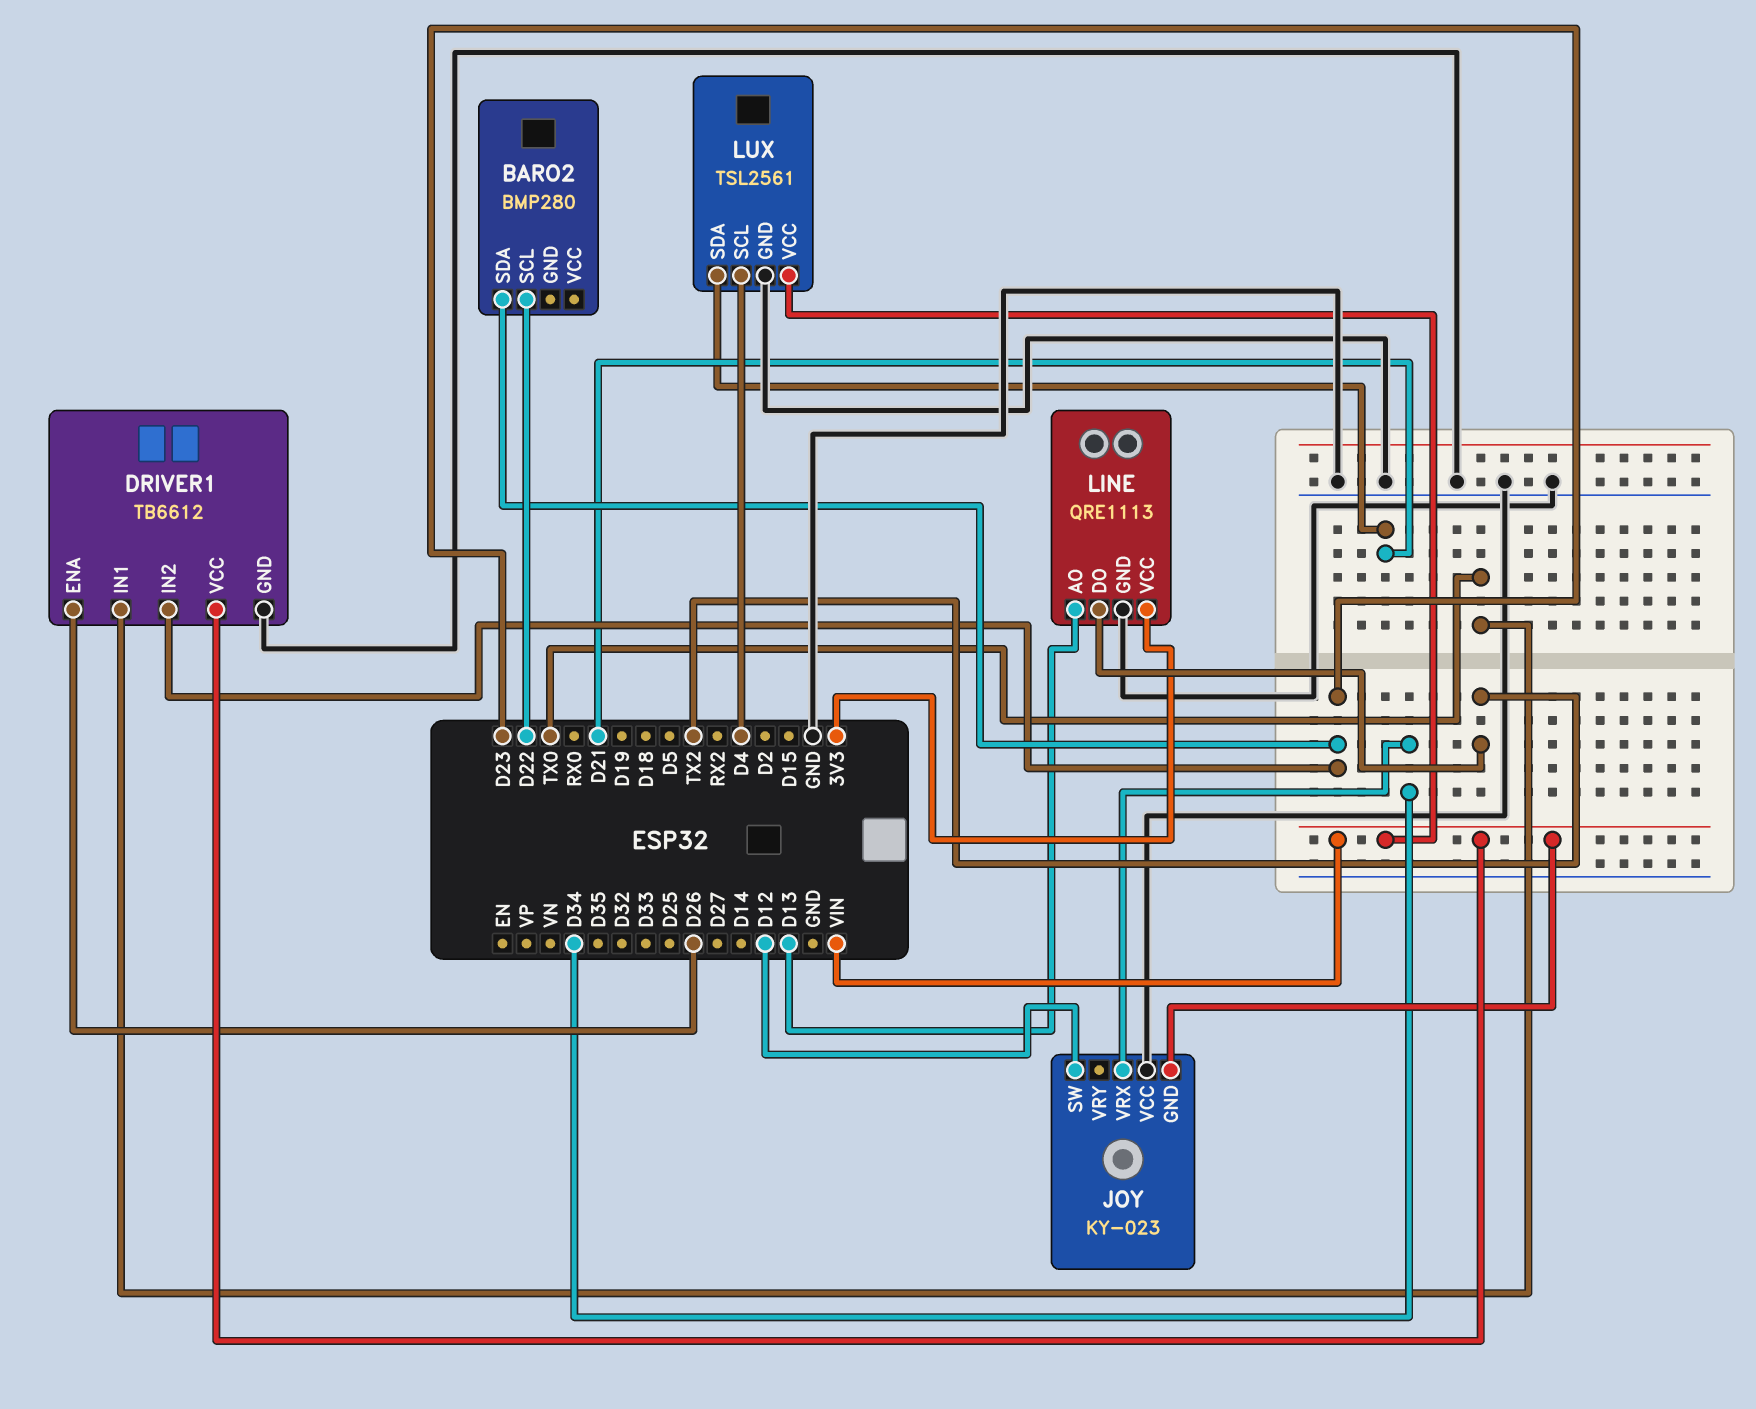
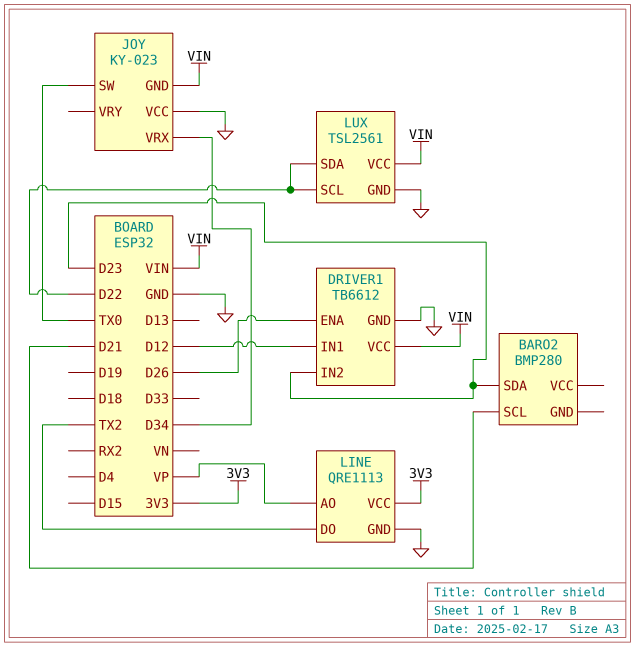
BARO2 pin SCL: D22 -> D21
DRIVER1 pin IN1: TX0 -> D12
JOY pin SW: D12 -> TX0
LINE pin AO: D13 -> VP
LUX pin SCL: D4 -> D22
LUX pin SDA: D21 -> D22

